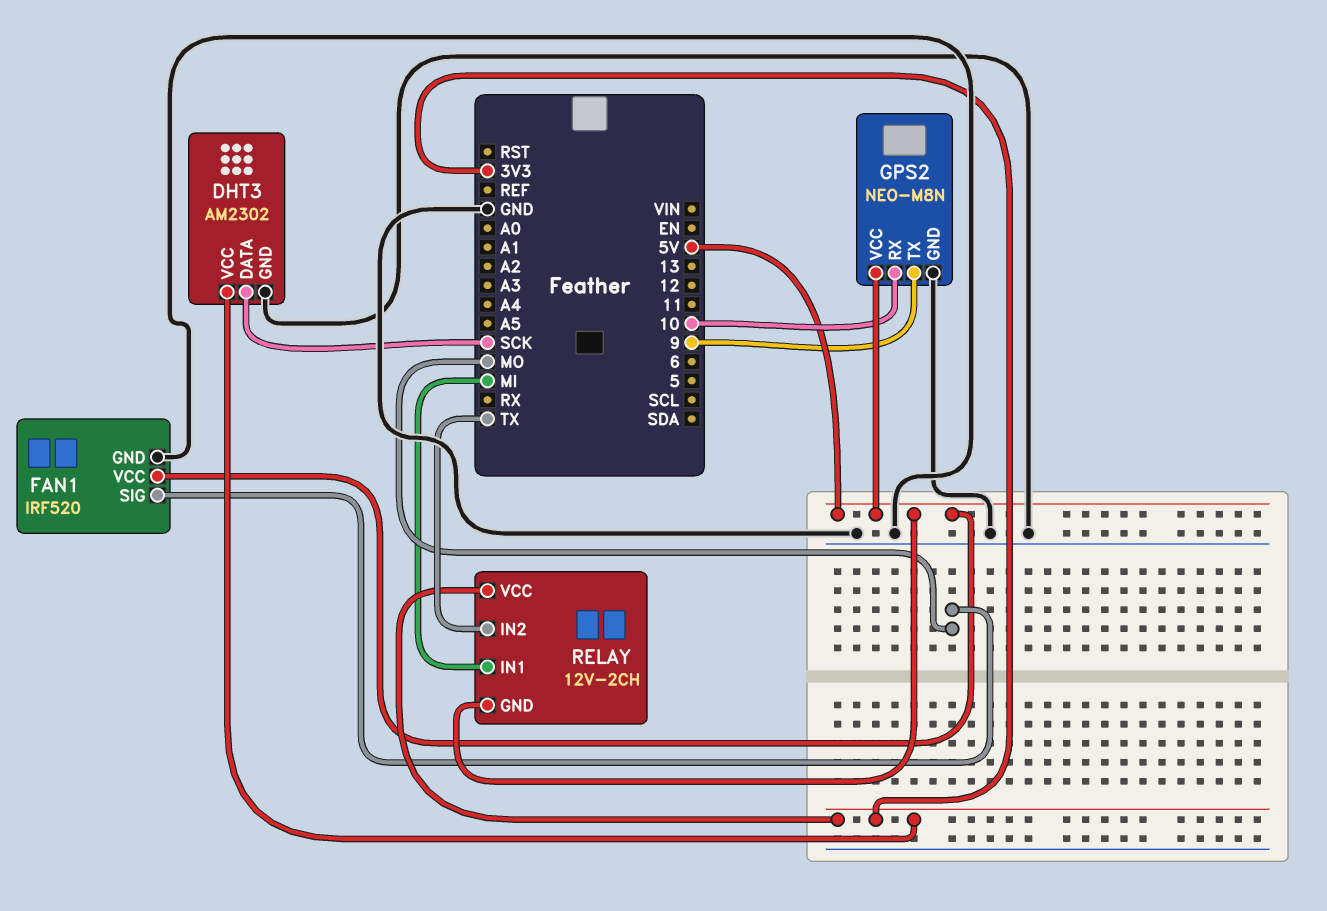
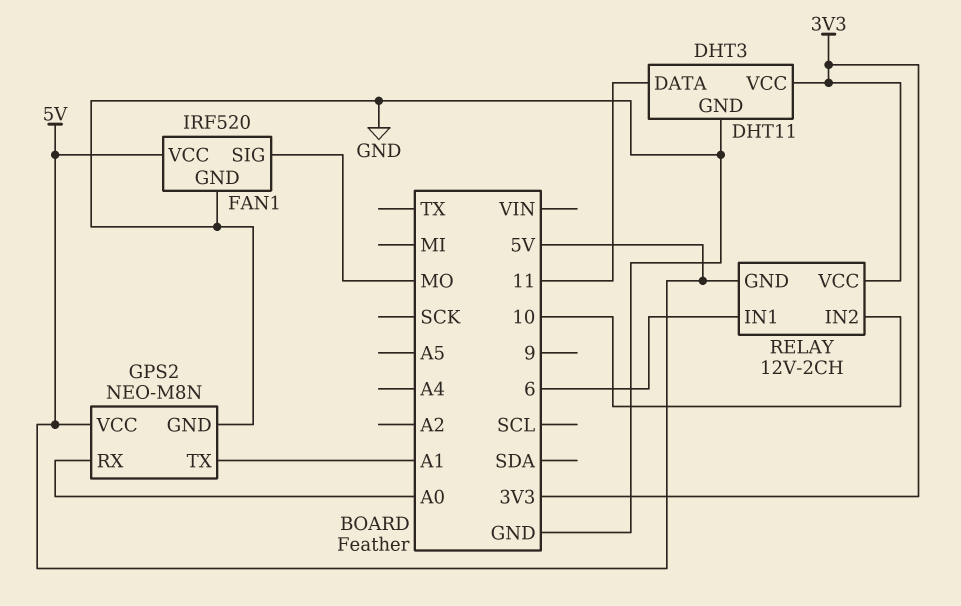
DHT3: AM2302 -> DHT11
DHT3 pin DATA: SCK -> 11
GPS2 pin RX: 10 -> A0
GPS2 pin TX: 9 -> A1
RELAY pin IN1: MI -> 6
RELAY pin IN2: TX -> 10

